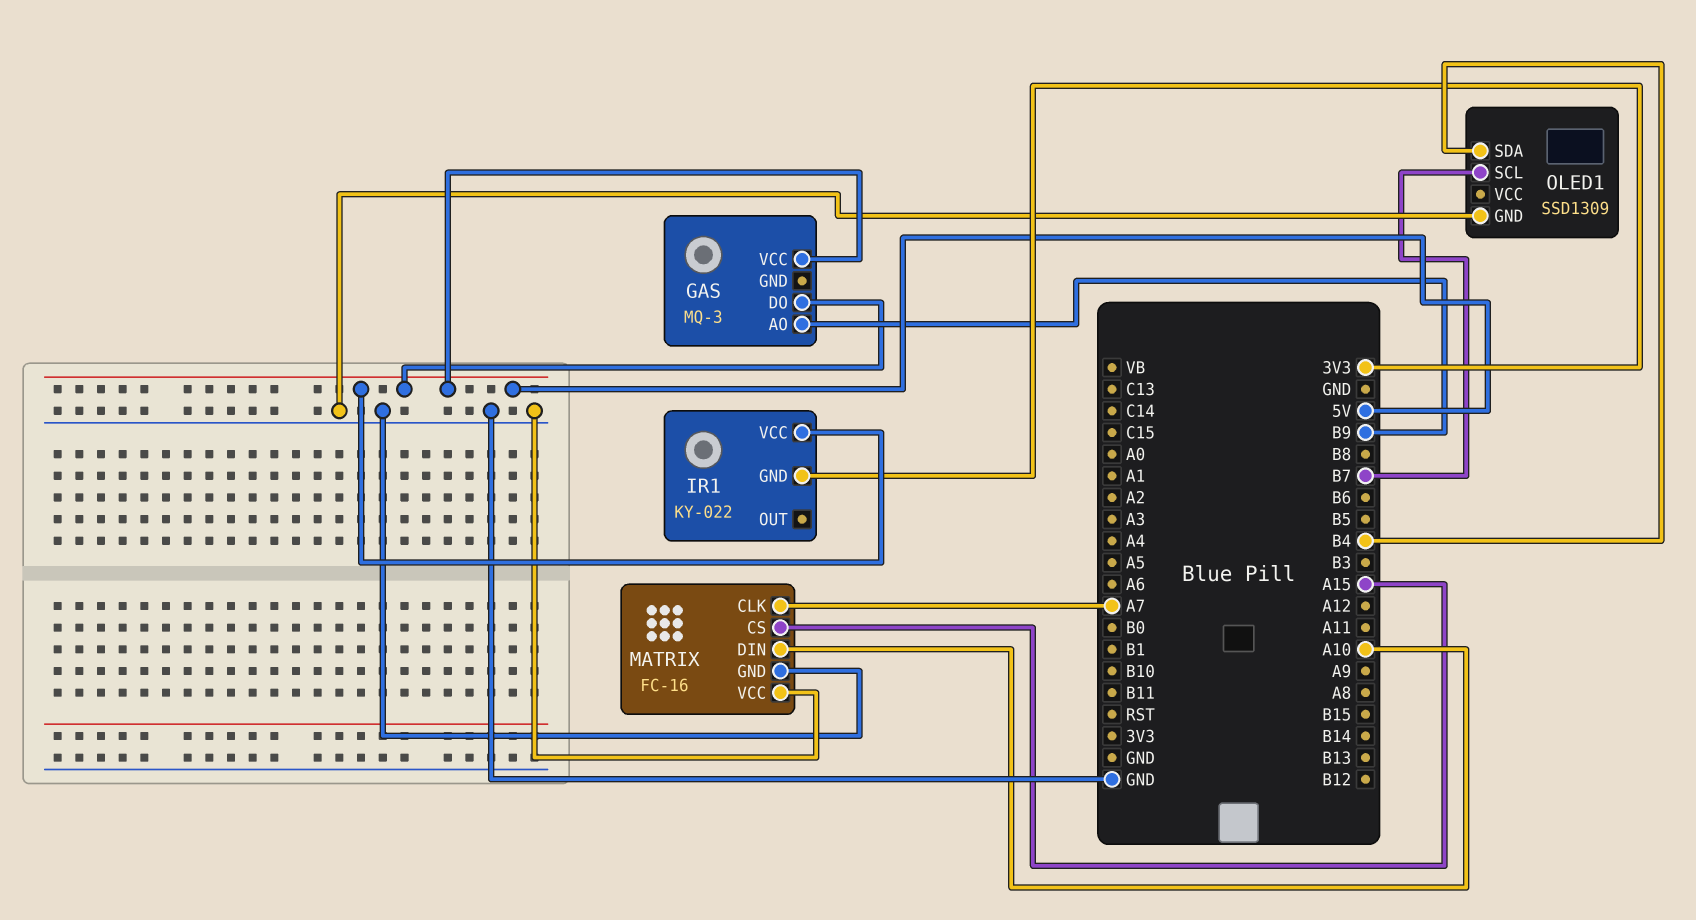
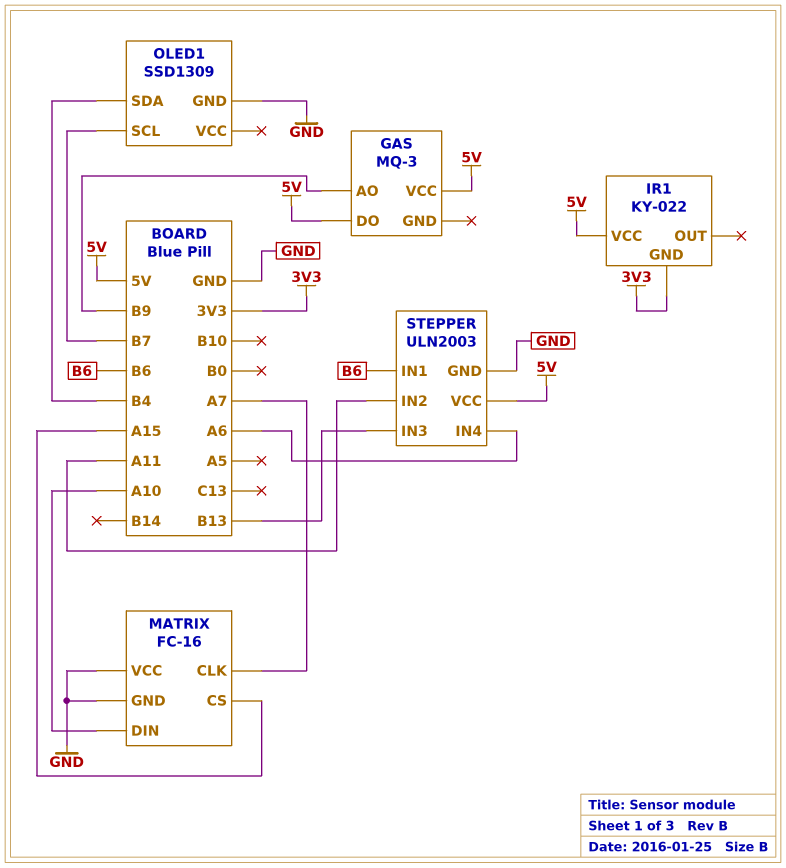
STEPPER: none -> ULN2003
STEPPER pin GND: none -> GND
STEPPER pin IN1: none -> B6
STEPPER pin IN2: none -> A11
STEPPER pin IN3: none -> B13
STEPPER pin IN4: none -> A6
STEPPER pin VCC: none -> 5V

